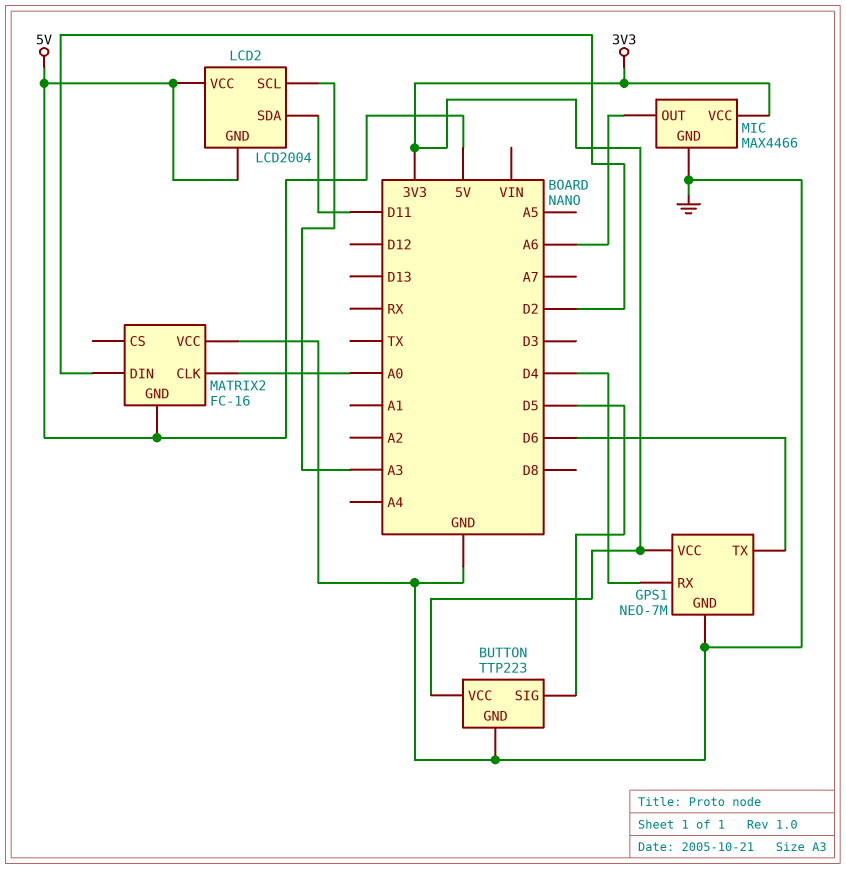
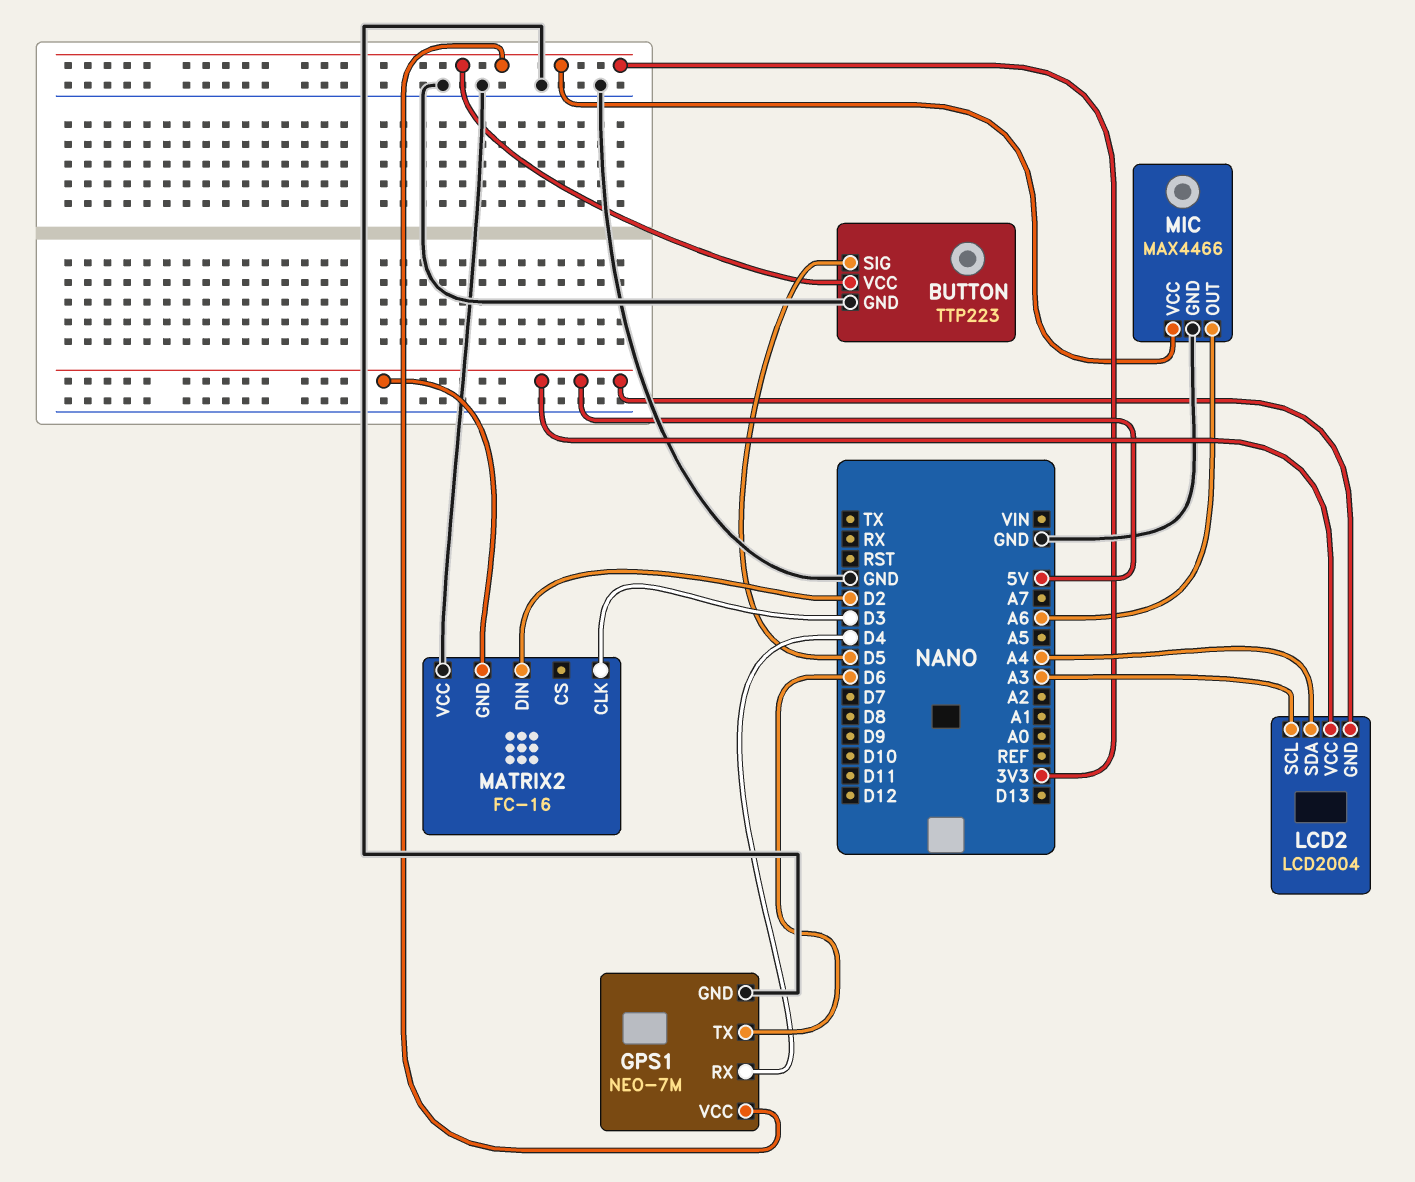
LCD2 pin SDA: D11 -> A4
MATRIX2 pin CLK: A0 -> D3

